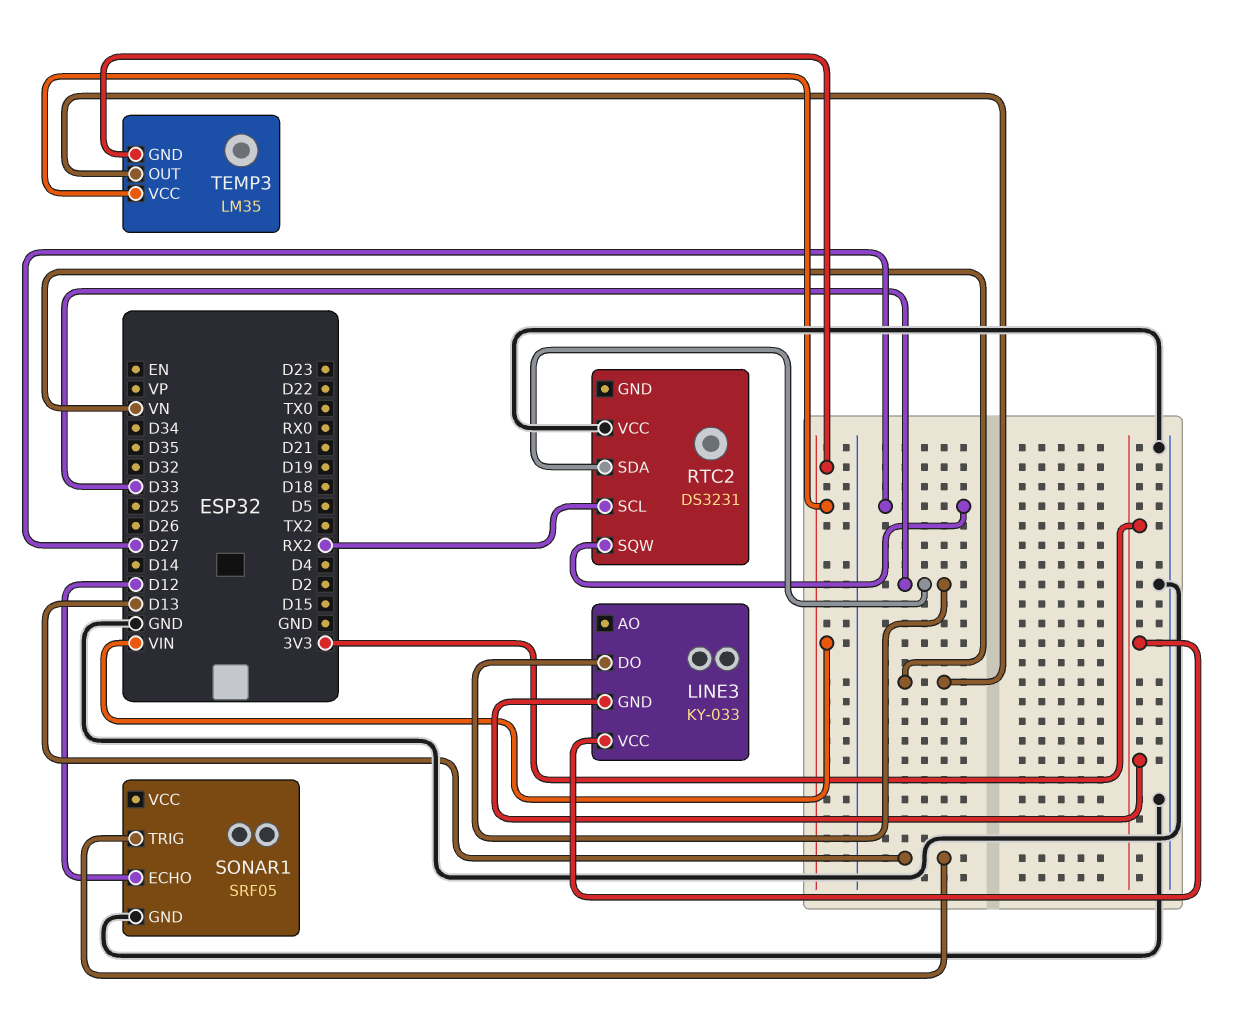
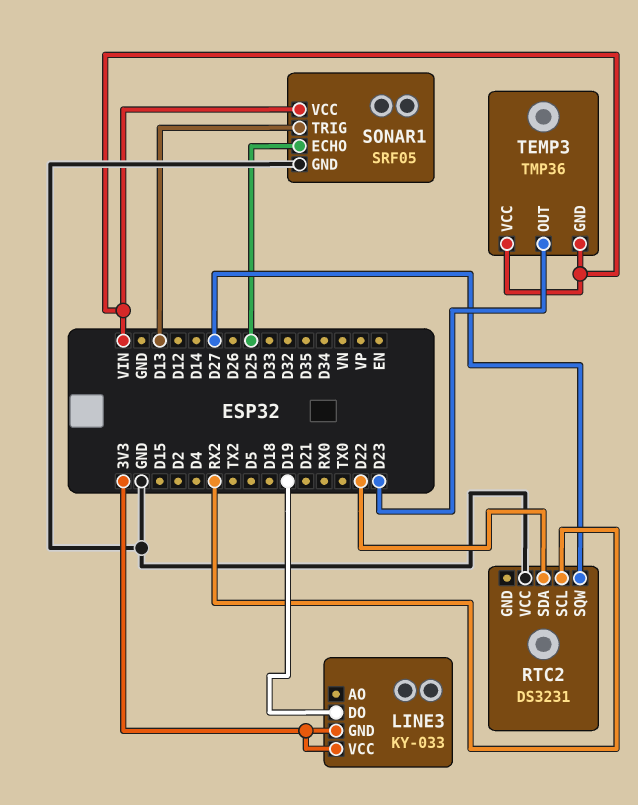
LINE3 pin DO: D33 -> D19
RTC2 pin SDA: D33 -> D22
SONAR1 pin ECHO: D12 -> D25
SONAR1 pin VCC: none -> VIN
TEMP3: LM35 -> TMP36
TEMP3 pin OUT: VN -> D23

